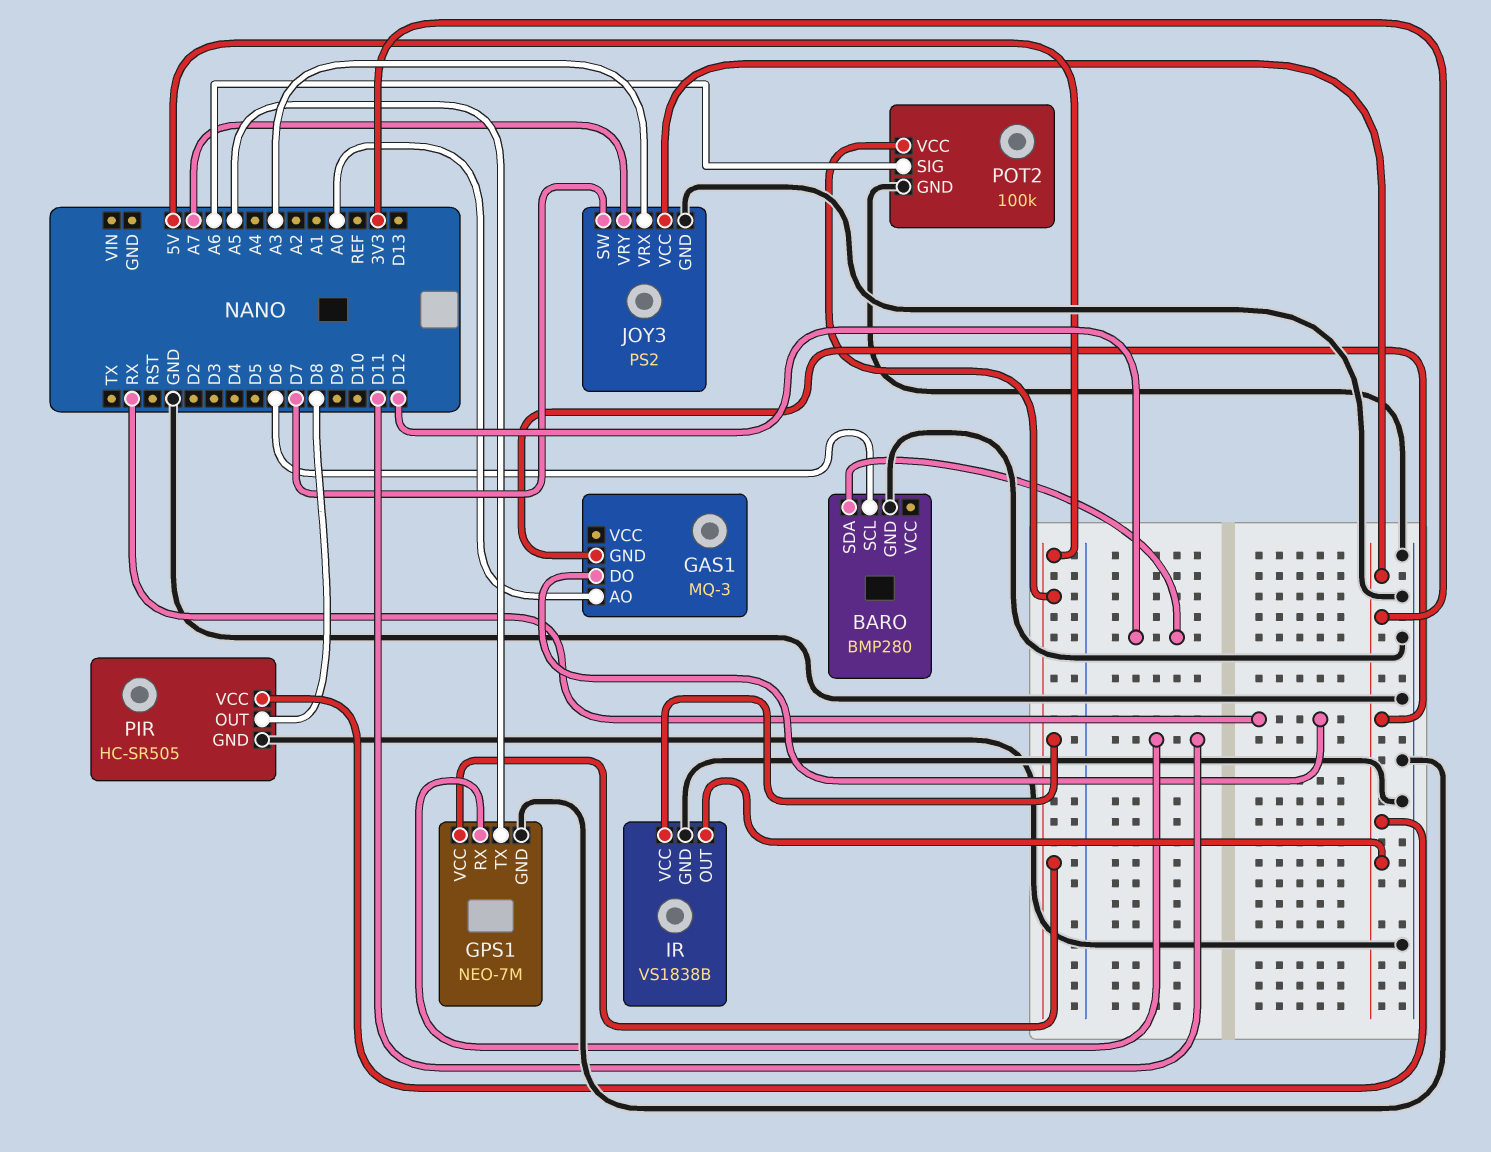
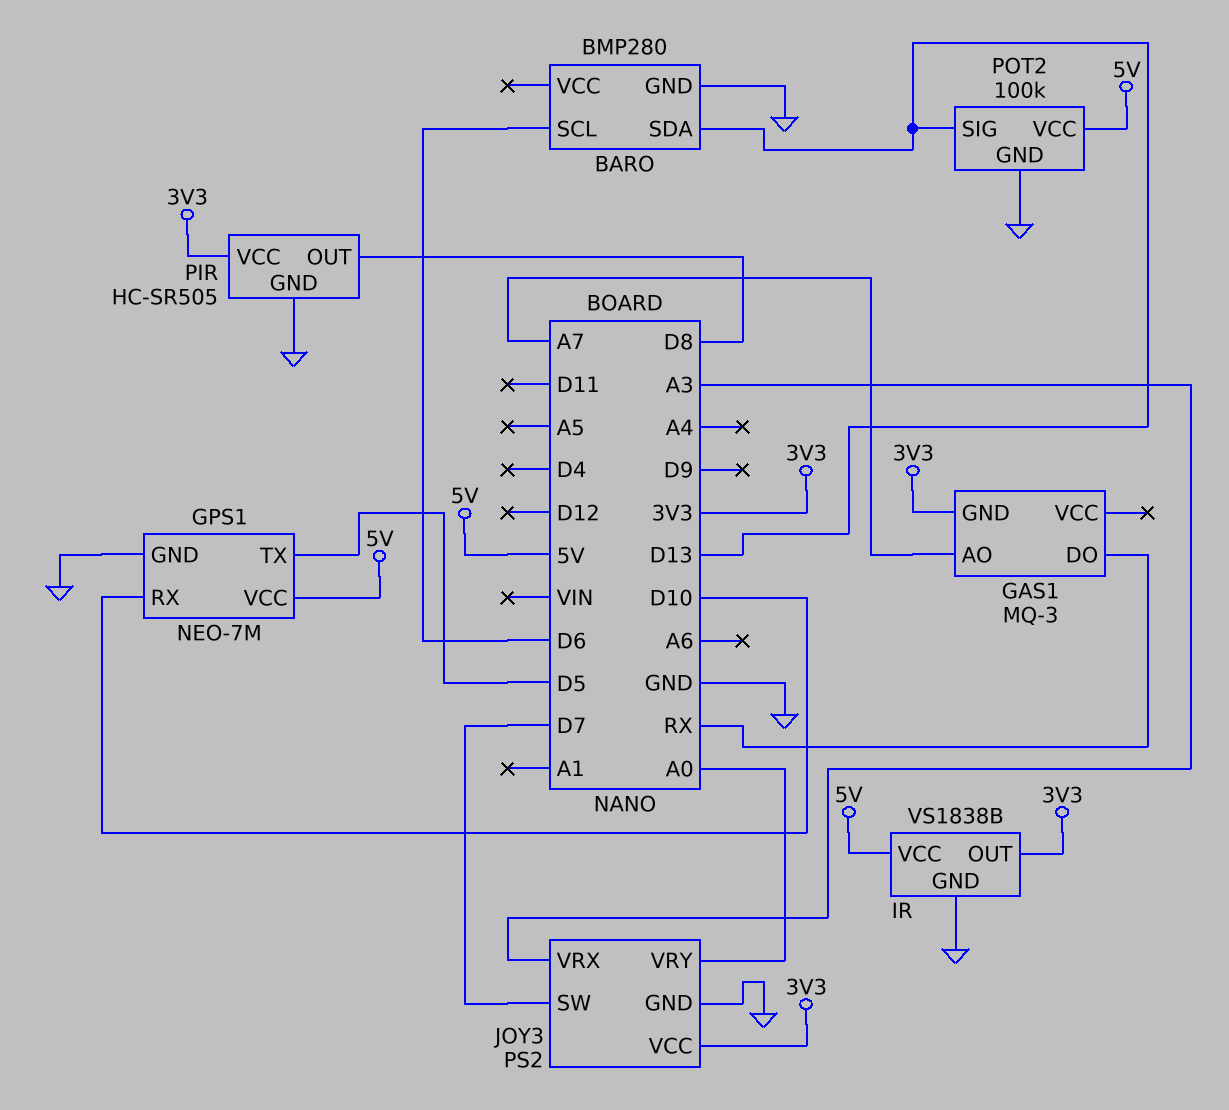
BARO pin SDA: D12 -> D13
GAS1 pin AO: A0 -> A7
GPS1 pin RX: D11 -> D10
GPS1 pin TX: A5 -> D5
JOY3 pin VRY: A7 -> A0
POT2 pin SIG: A6 -> D13

